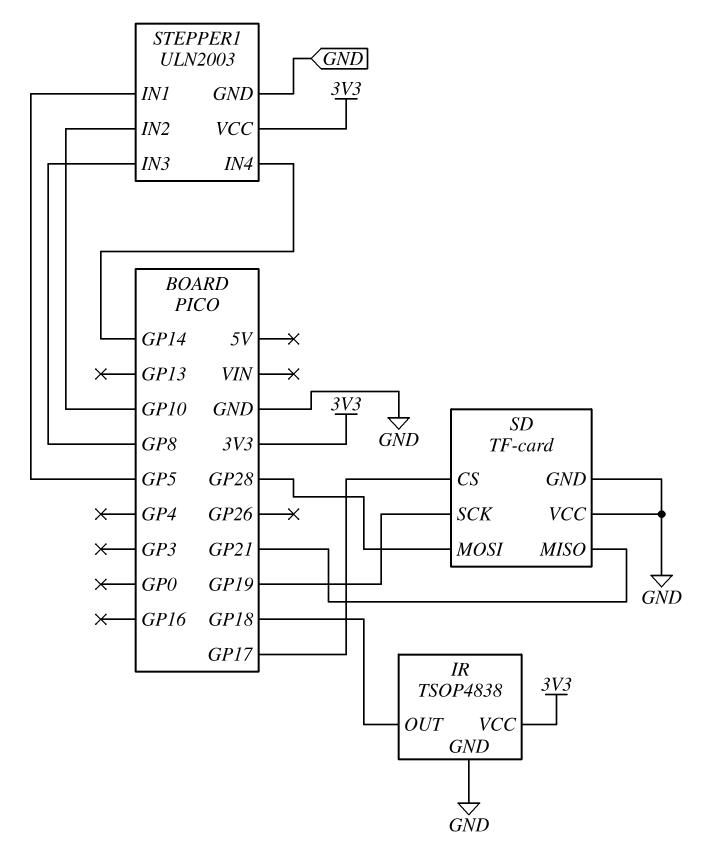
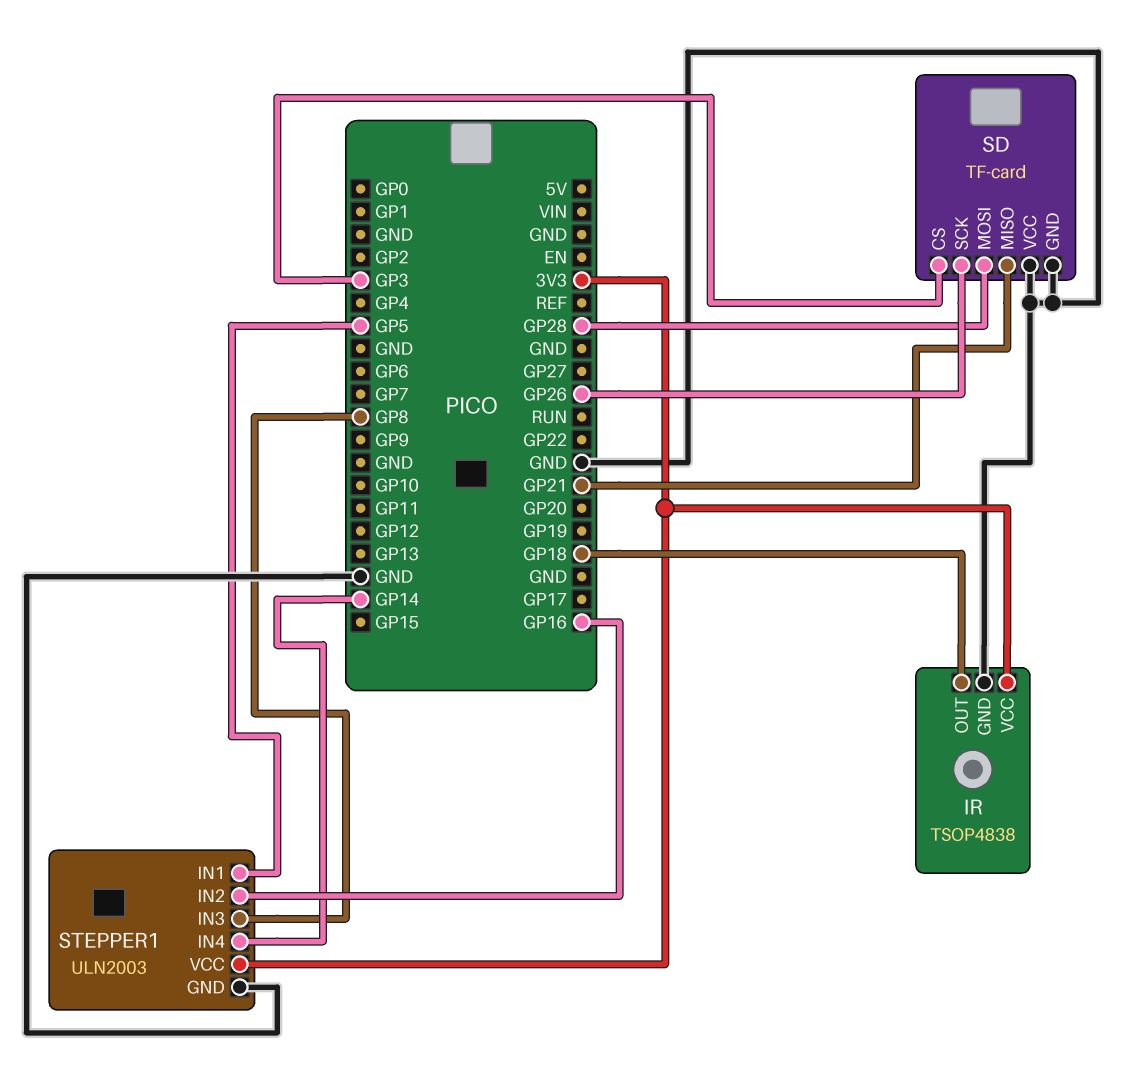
SD pin CS: GP17 -> GP3
SD pin SCK: GP19 -> GP26
STEPPER1 pin IN2: GP10 -> GP16

